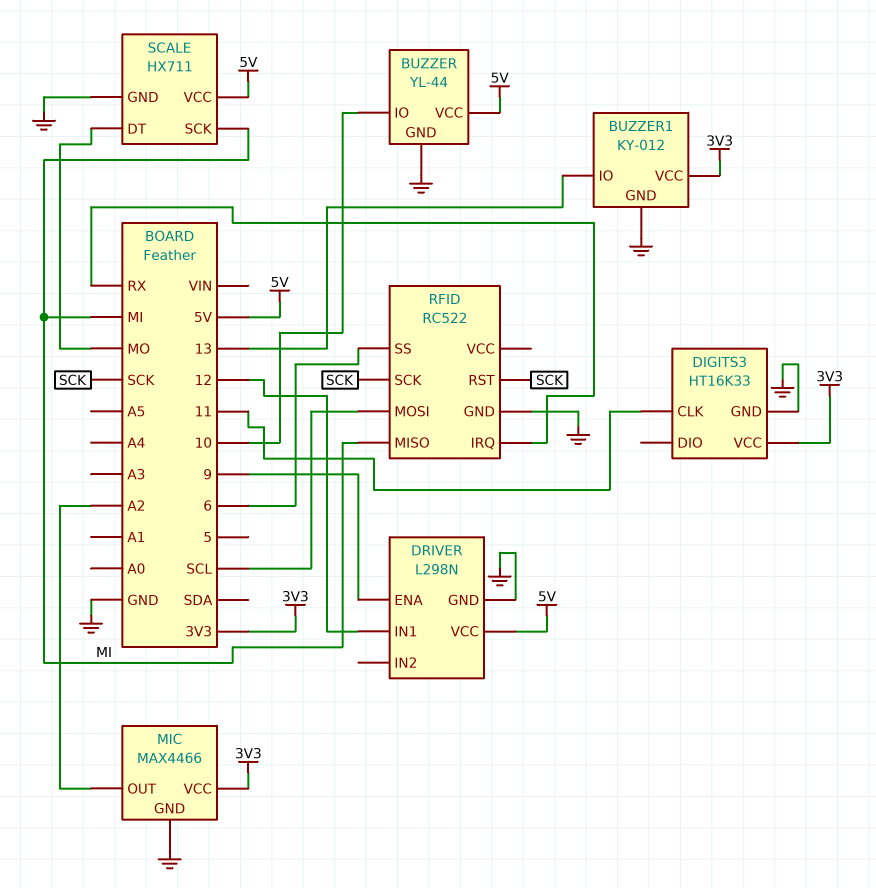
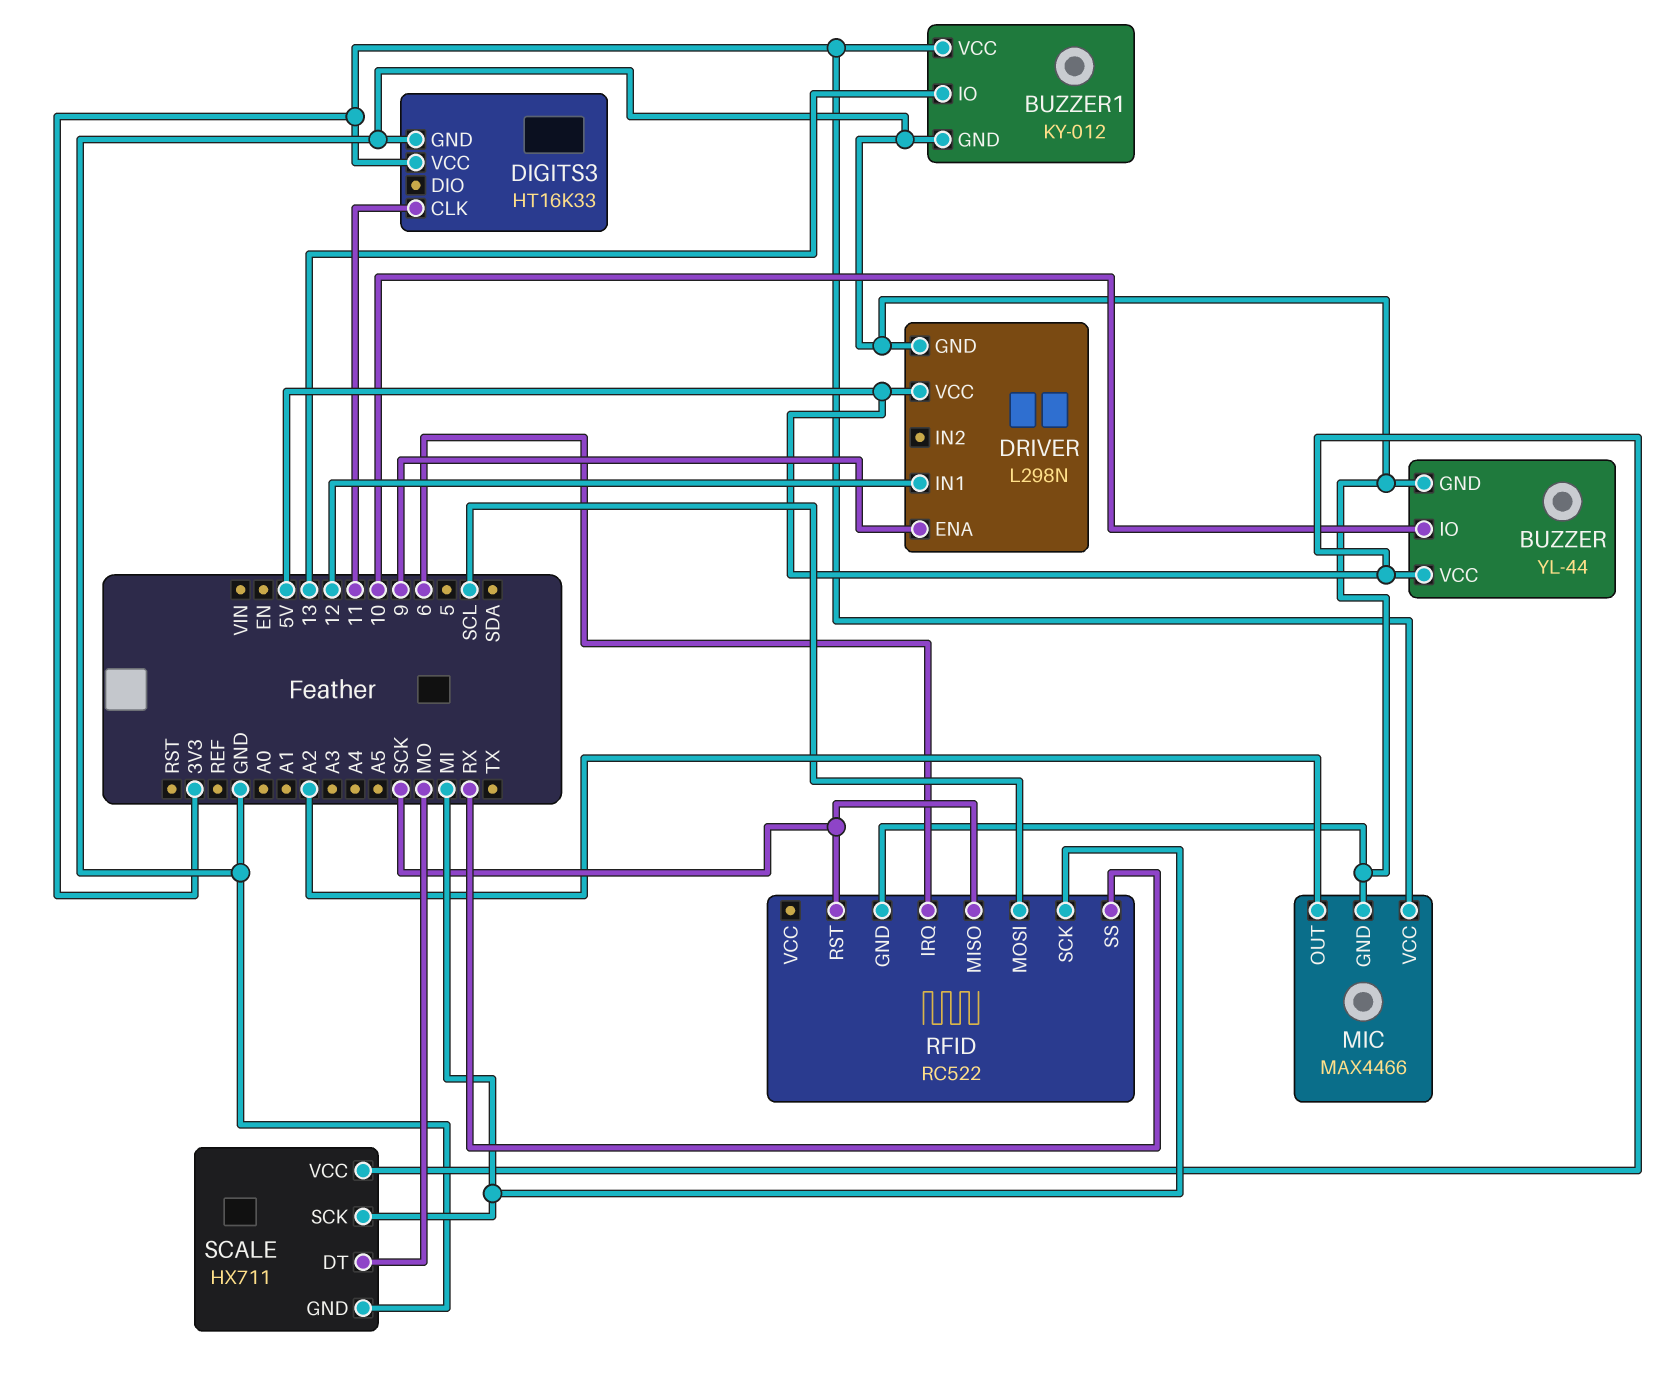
RFID pin IRQ: RX -> 6
RFID pin MISO: MI -> SCK
RFID pin SCK: SCK -> MI
RFID pin SS: 6 -> RX

